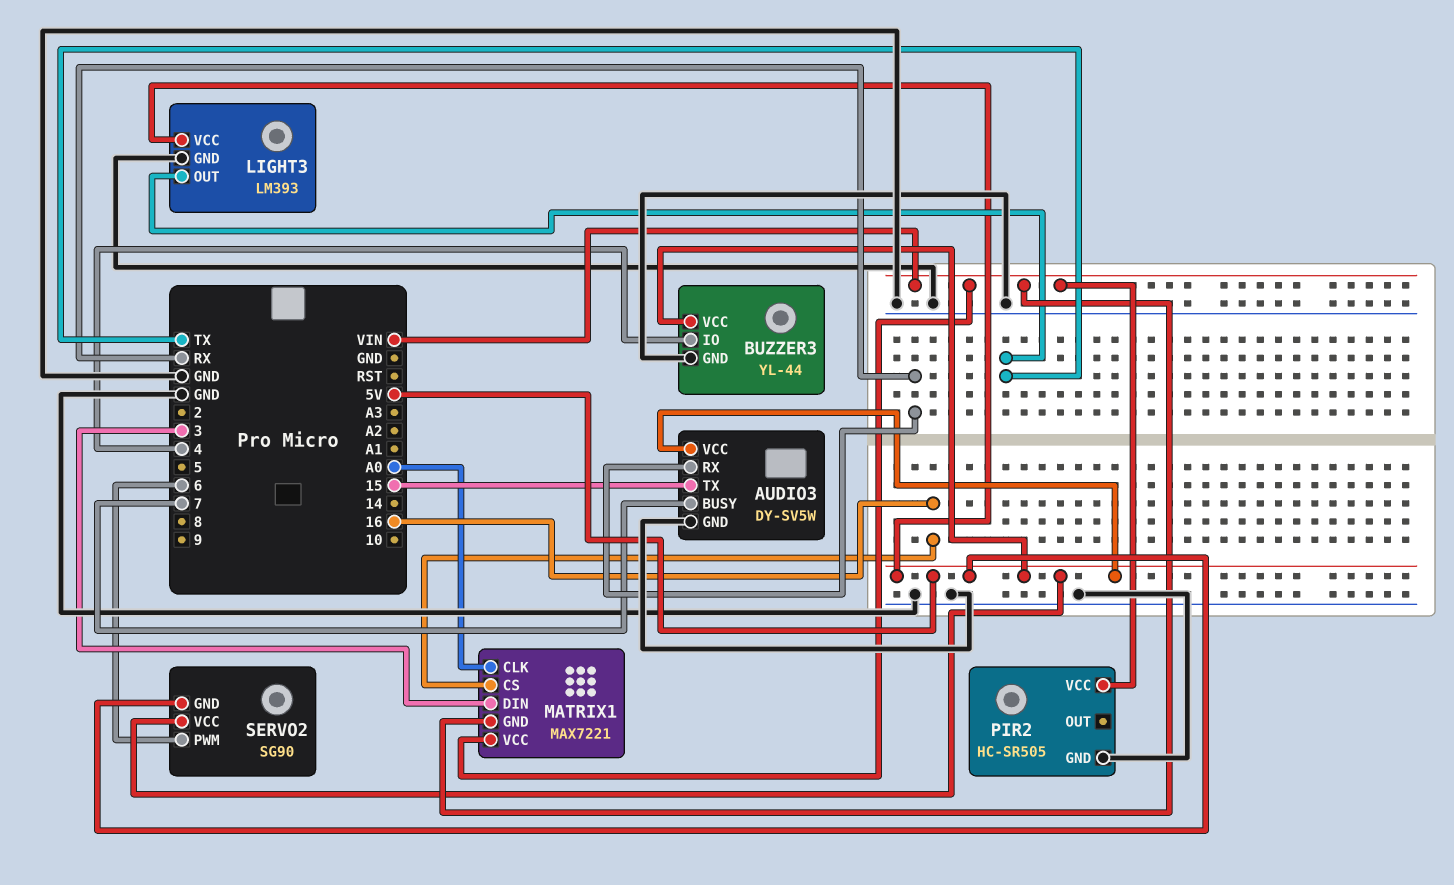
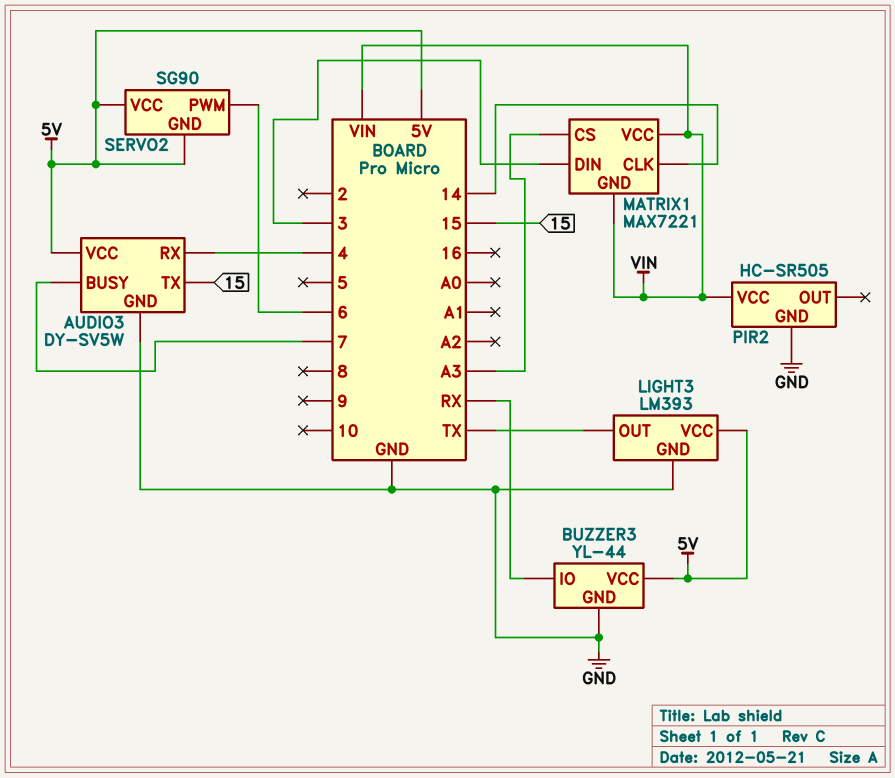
AUDIO3 pin RX: RX -> 4
BUZZER3 pin IO: 4 -> RX
MATRIX1 pin CLK: A0 -> 14
MATRIX1 pin CS: 16 -> A3

